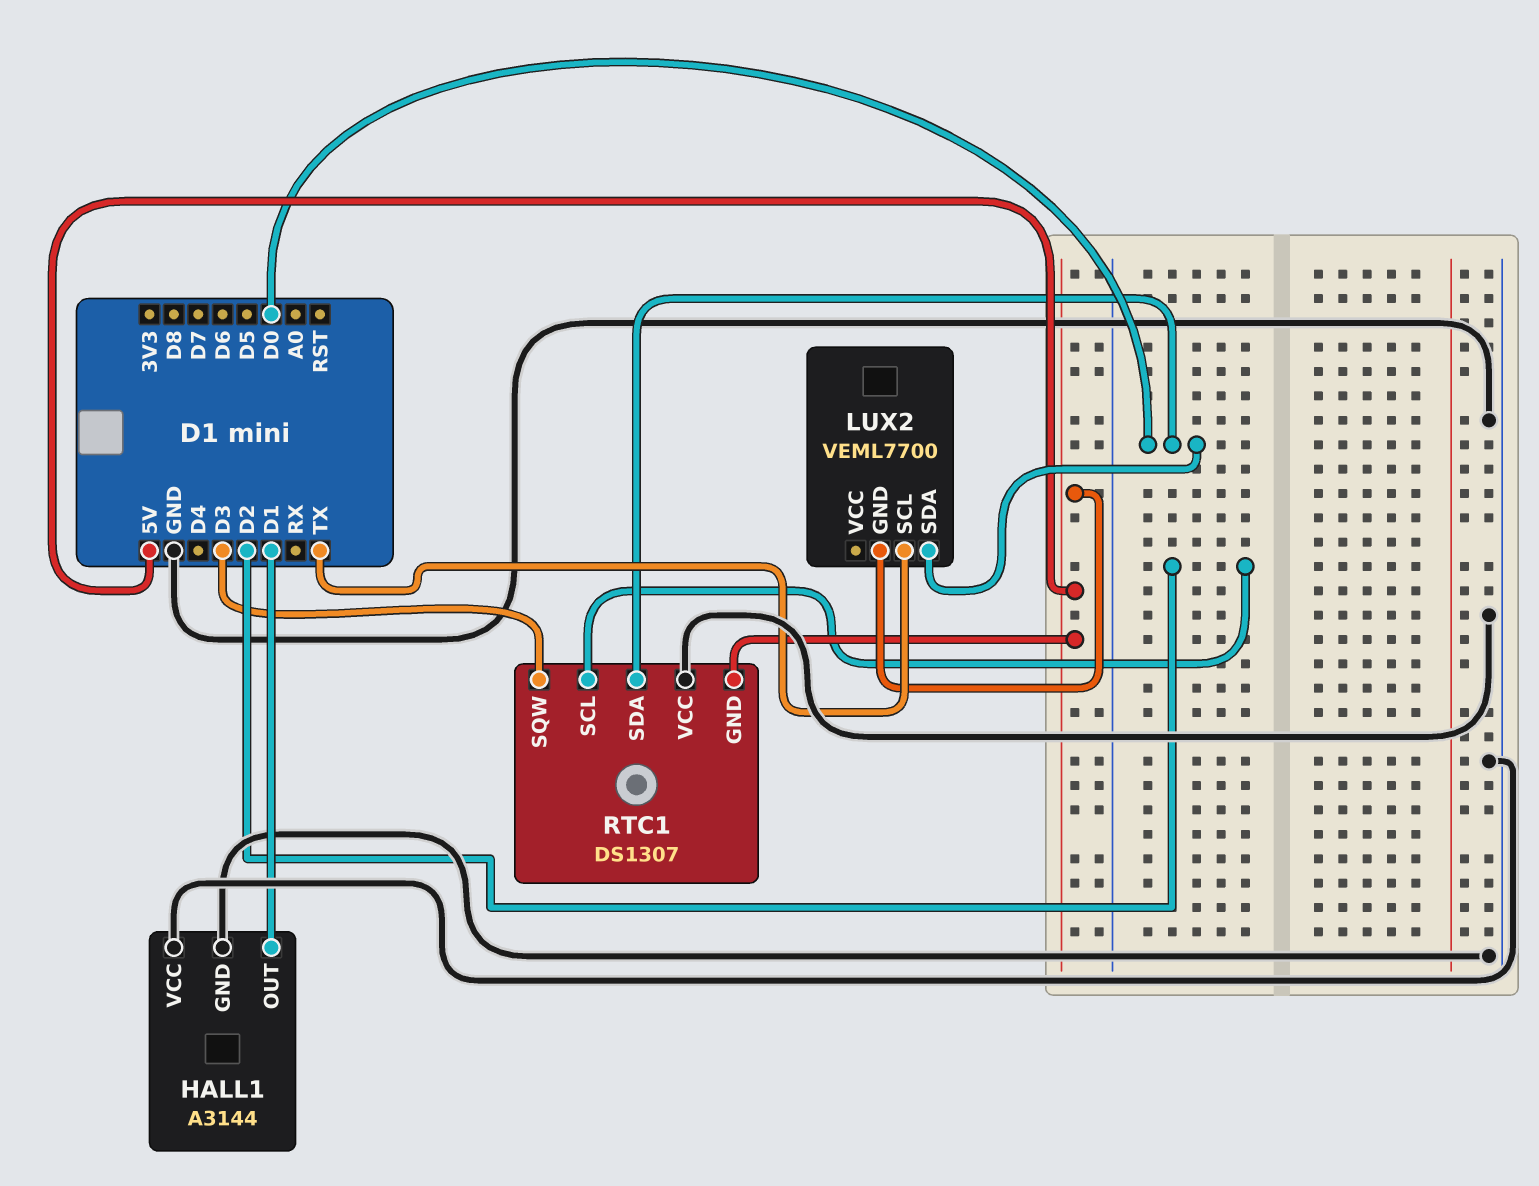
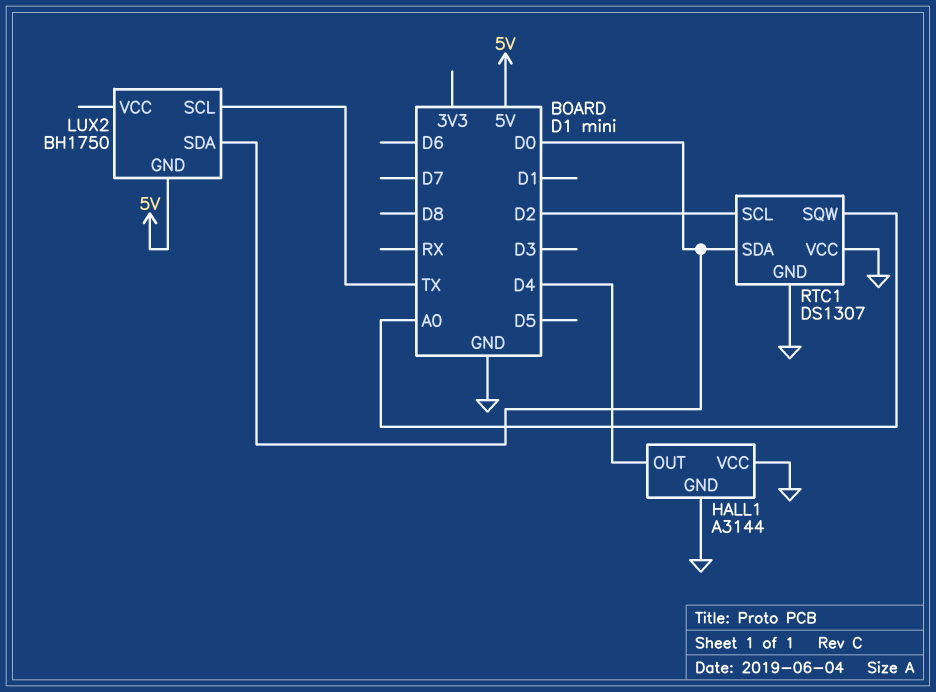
HALL1 pin OUT: D1 -> D4
LUX2: VEML7700 -> BH1750
RTC1 pin GND: 5V -> GND
RTC1 pin SQW: D3 -> A0

